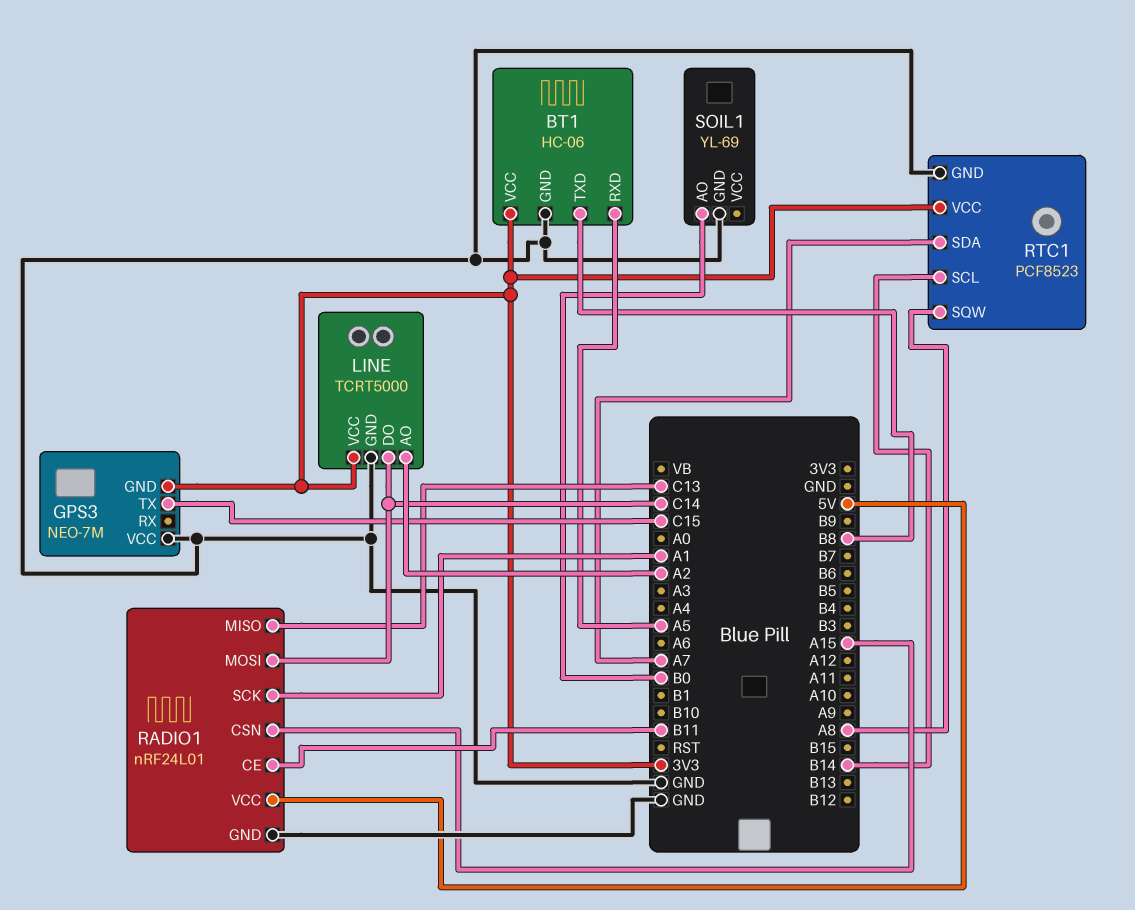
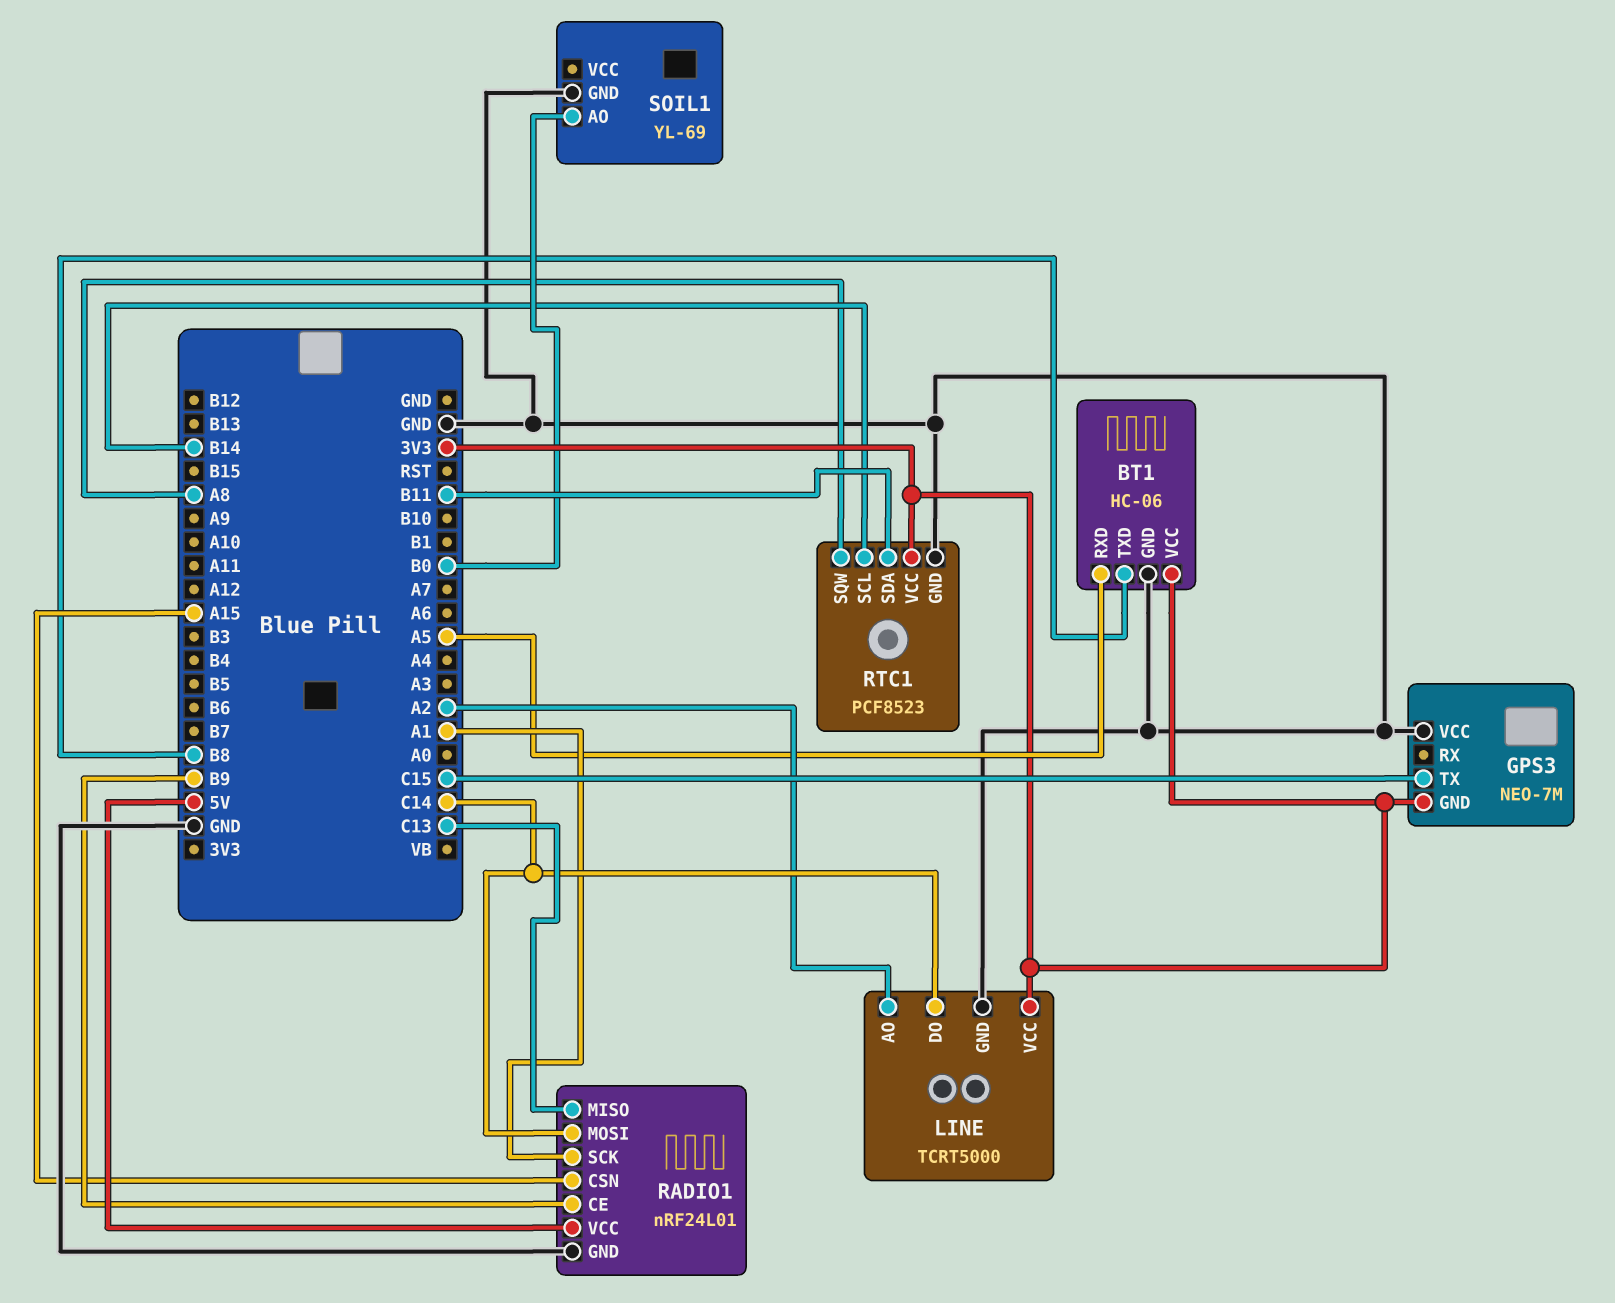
RADIO1 pin CE: B11 -> B9
RTC1 pin SDA: A7 -> B11

